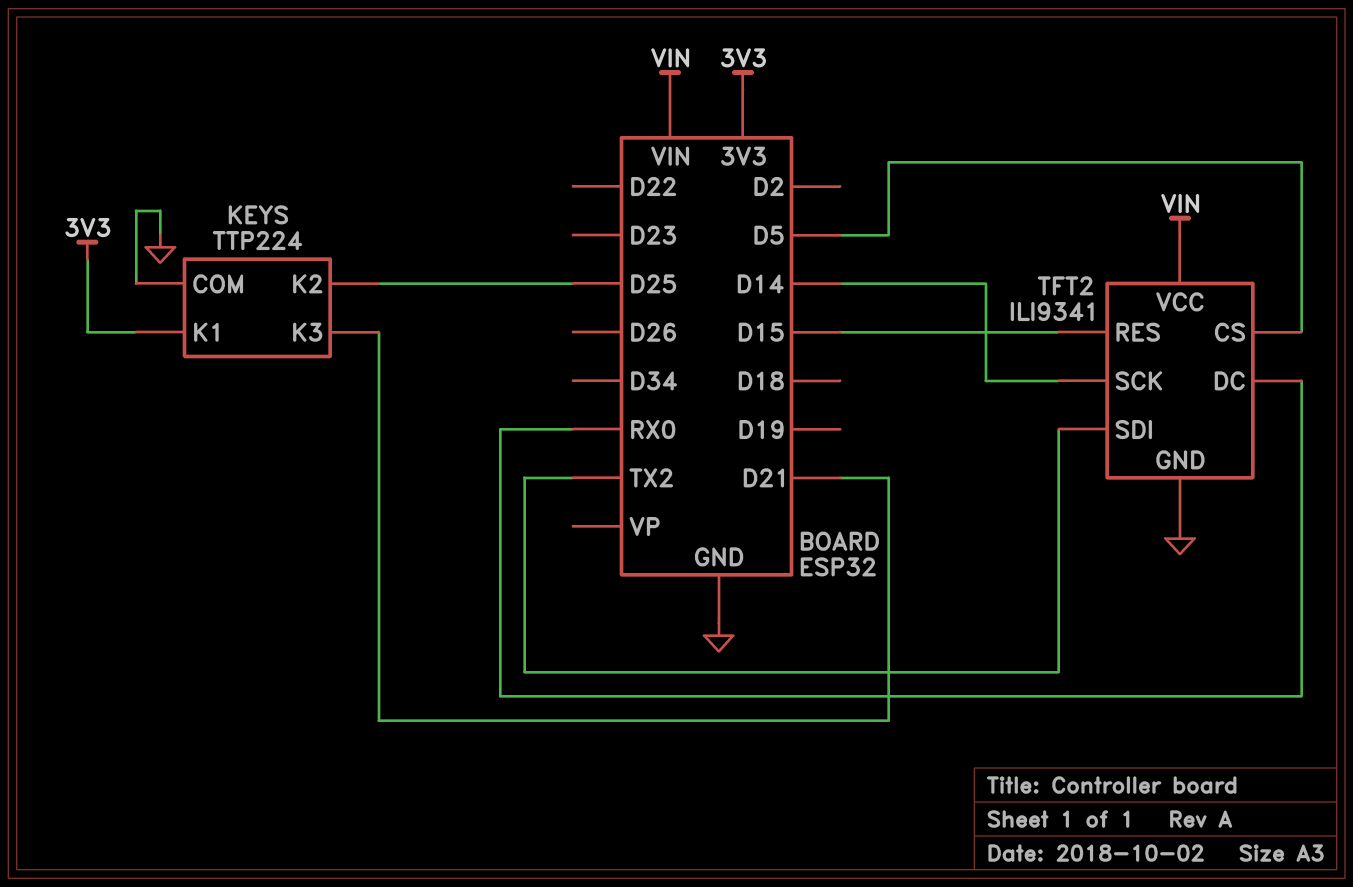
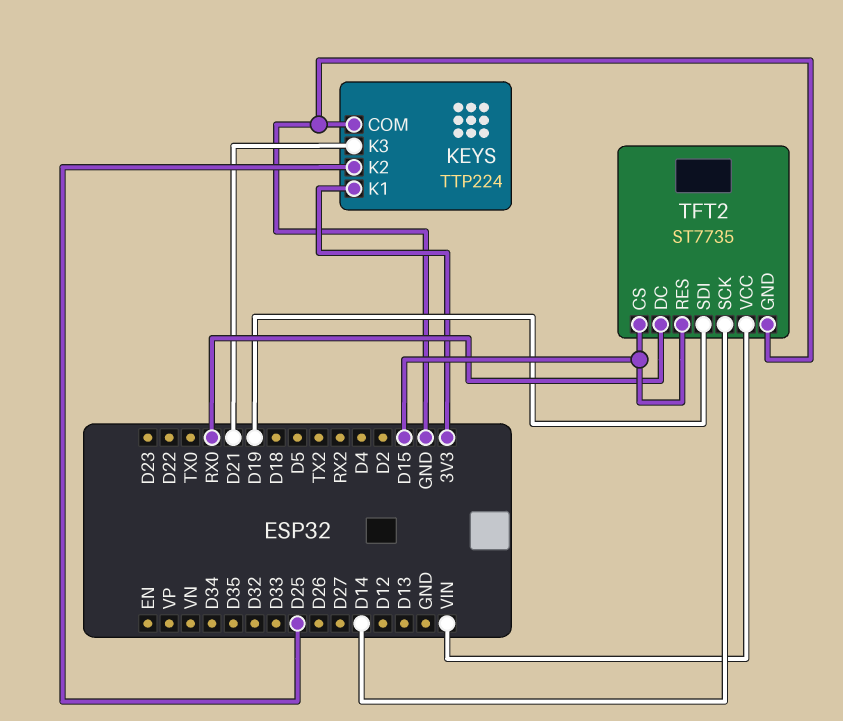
TFT2: ILI9341 -> ST7735
TFT2 pin CS: D5 -> D15
TFT2 pin SDI: TX2 -> D19

